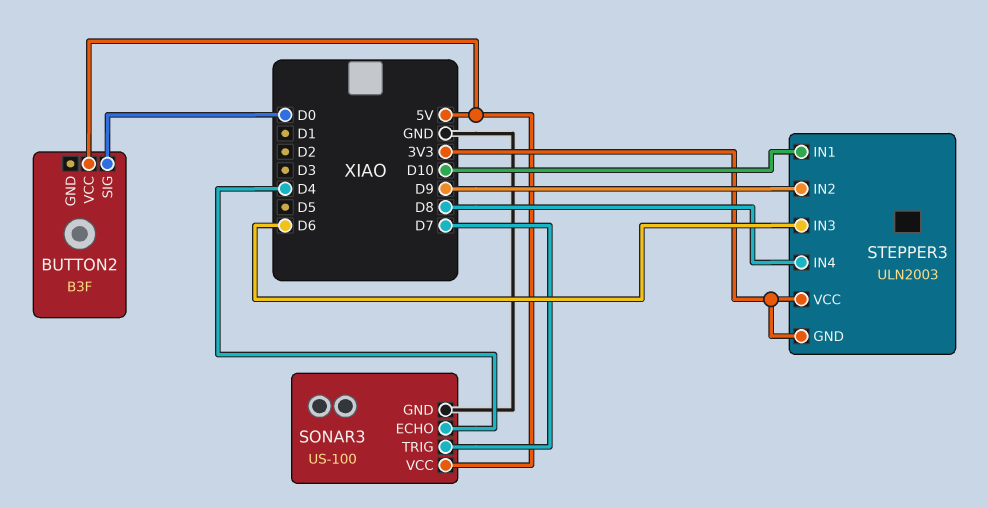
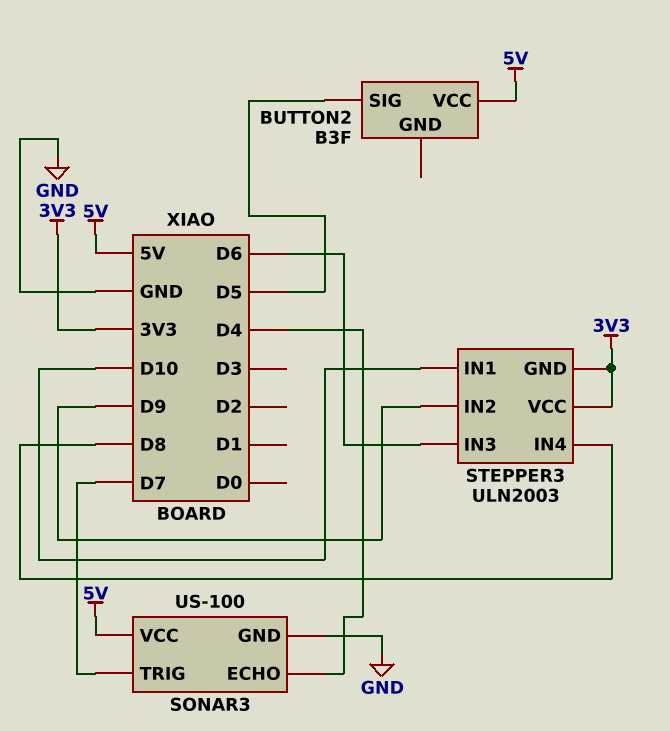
BUTTON2 pin SIG: D0 -> D5

